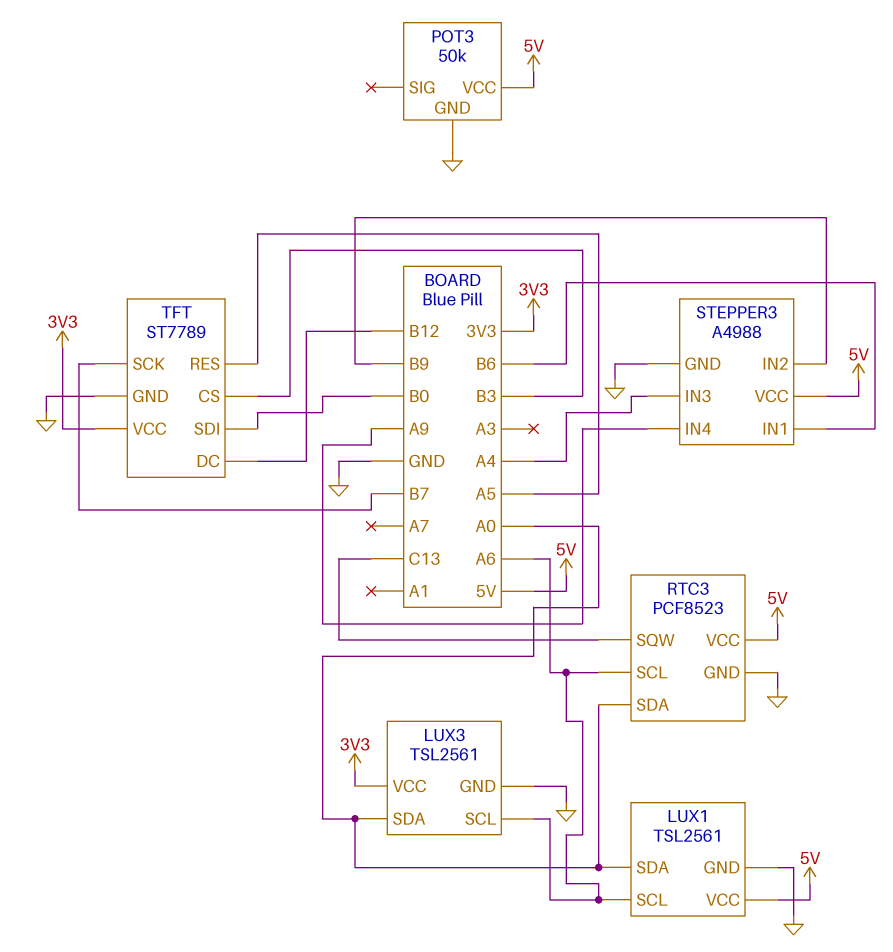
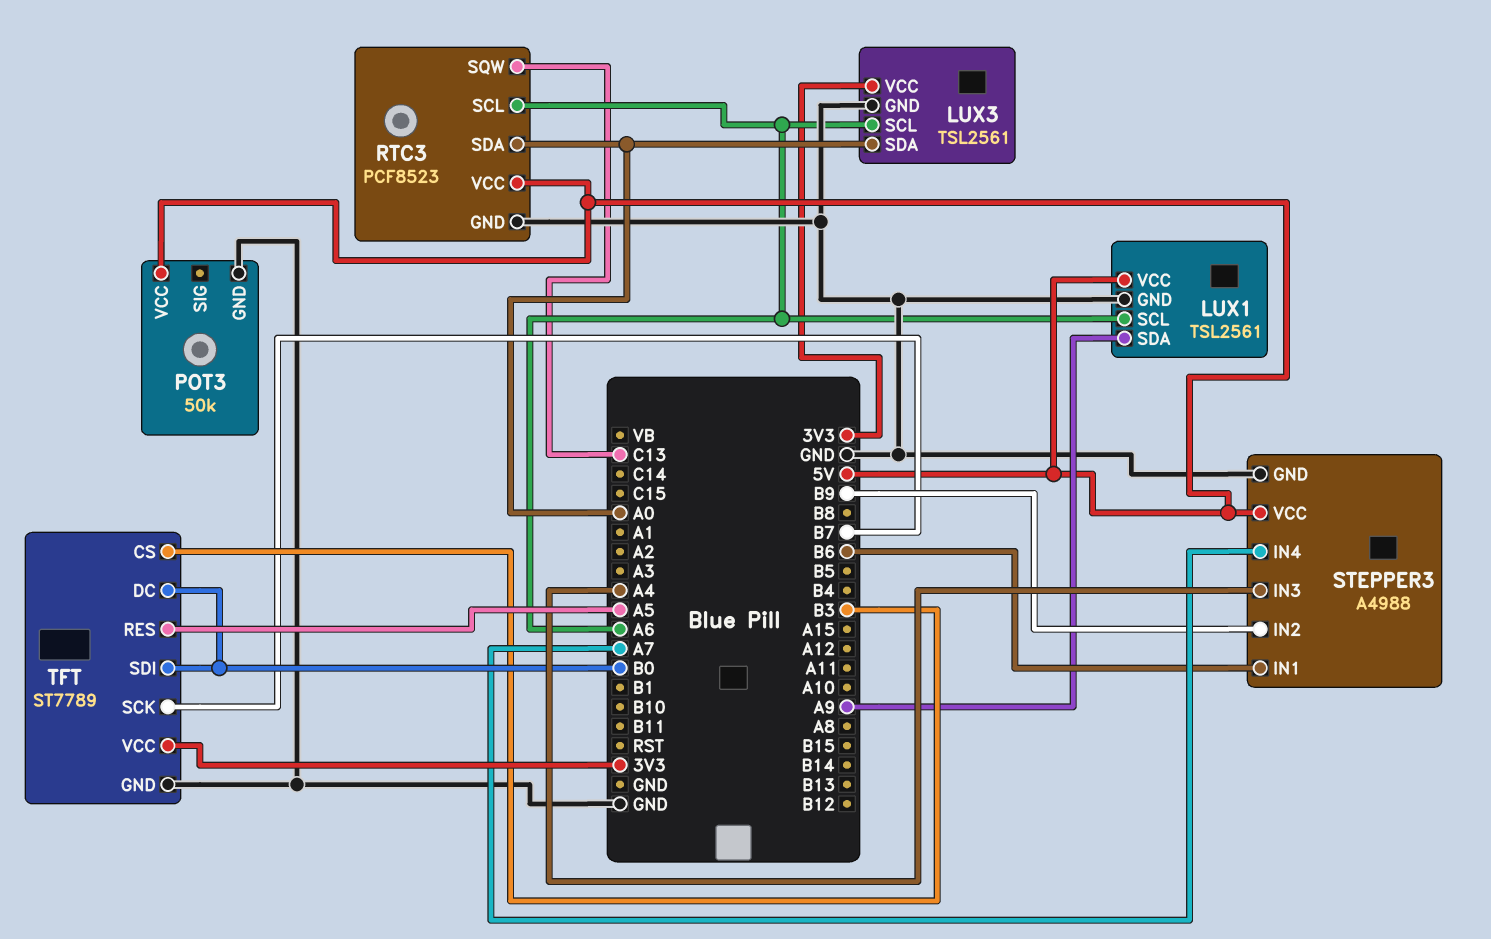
LUX1 pin SDA: A0 -> A9
STEPPER3 pin IN4: A9 -> A7
TFT pin DC: B12 -> B0

